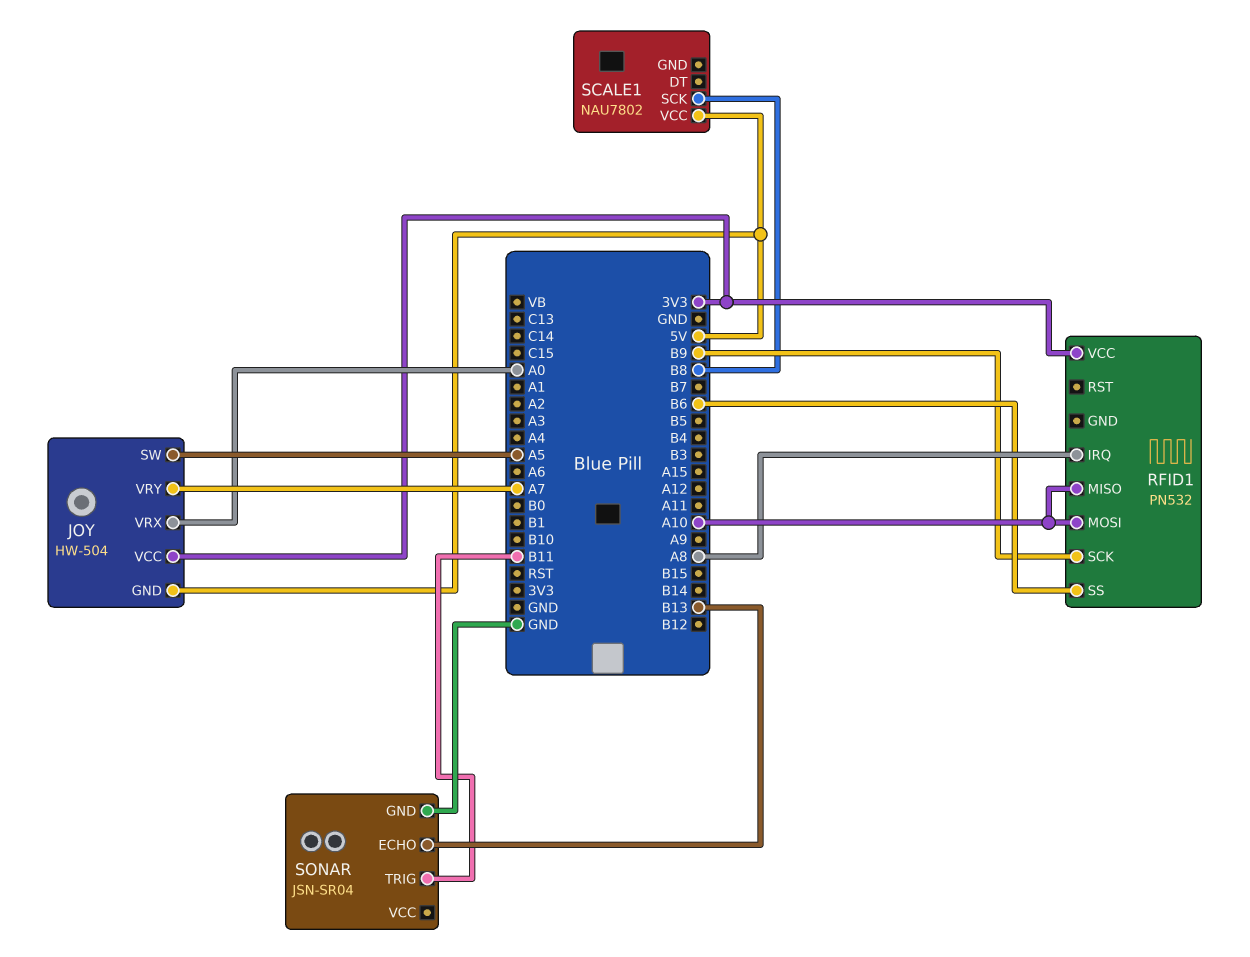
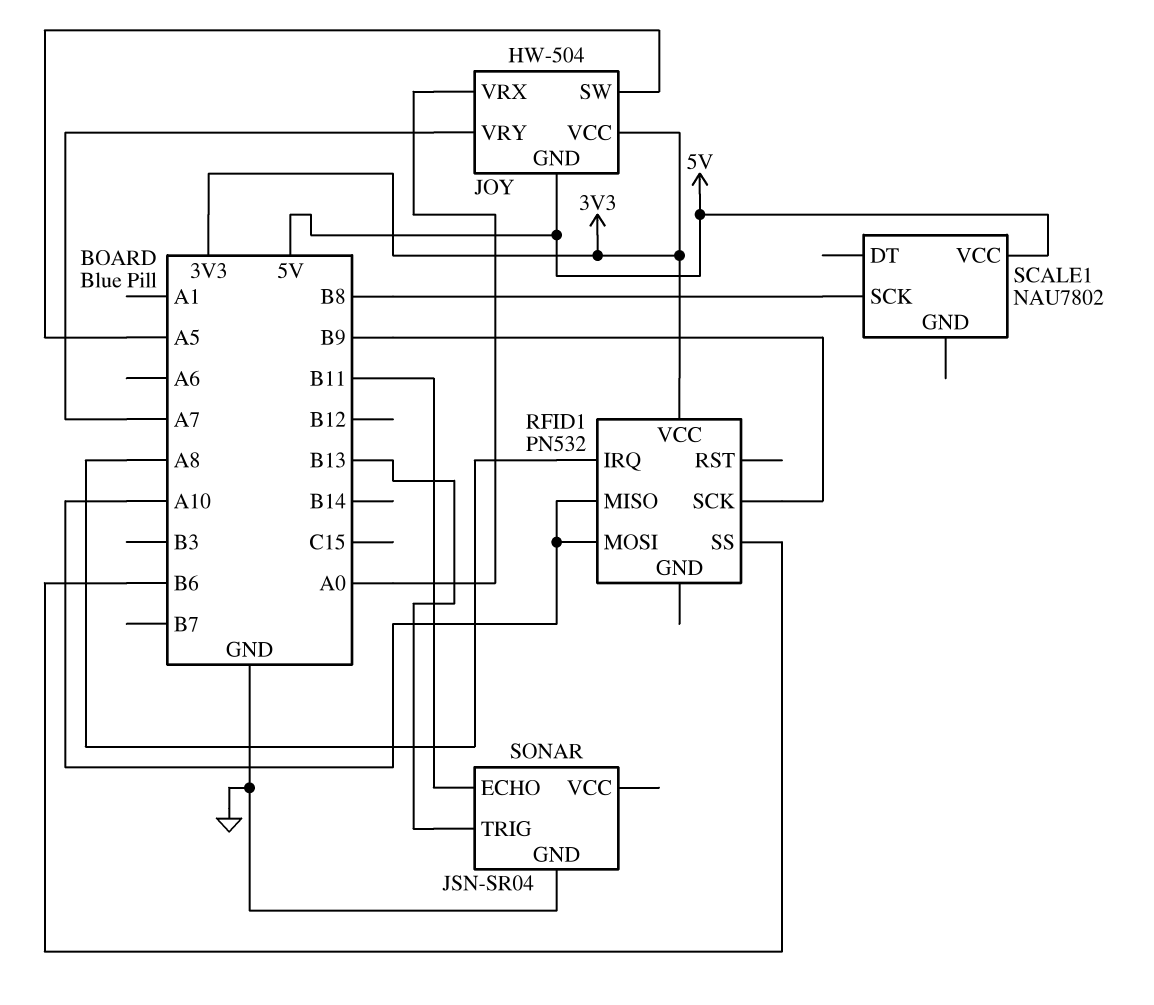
SONAR pin ECHO: B13 -> B11
SONAR pin TRIG: B11 -> B13

